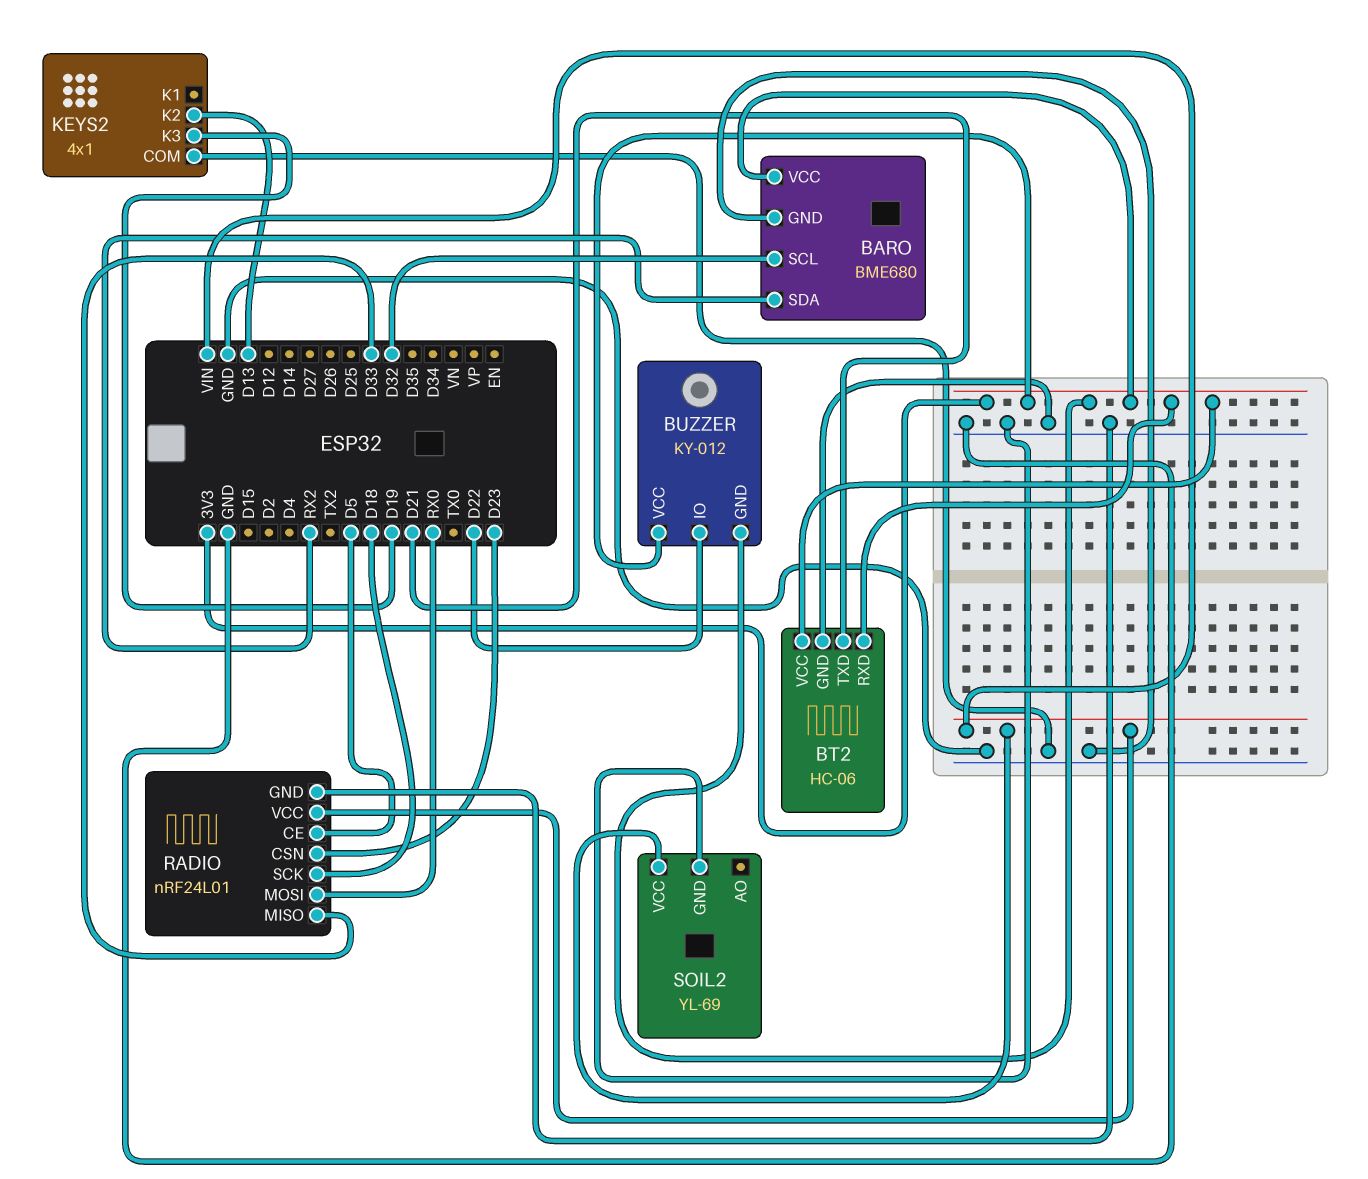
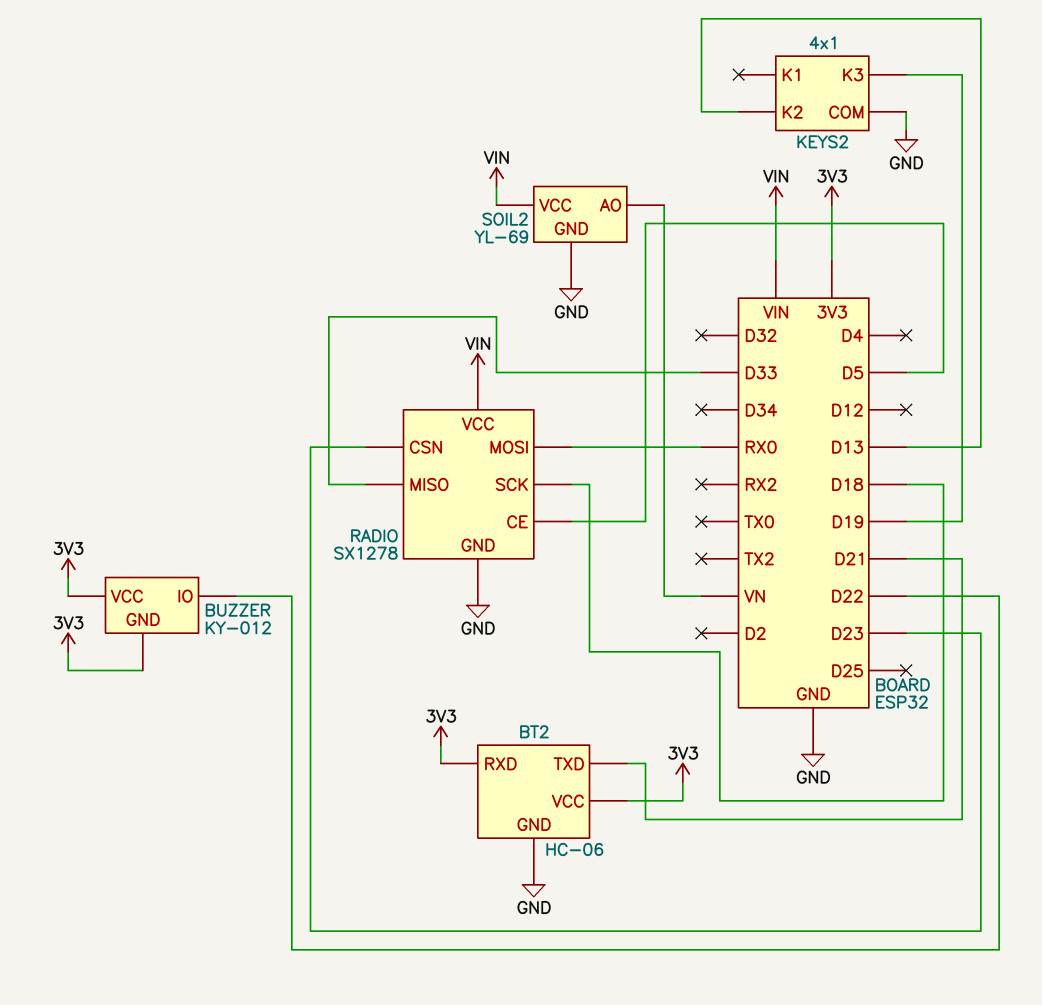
BARO: BME680 -> none
BARO pin GND: GND -> none
BARO pin SCL: D32 -> none
BARO pin SDA: RX2 -> none
BARO pin VCC: 3V3 -> none
RADIO: nRF24L01 -> SX1278
SOIL2 pin AO: none -> VN

